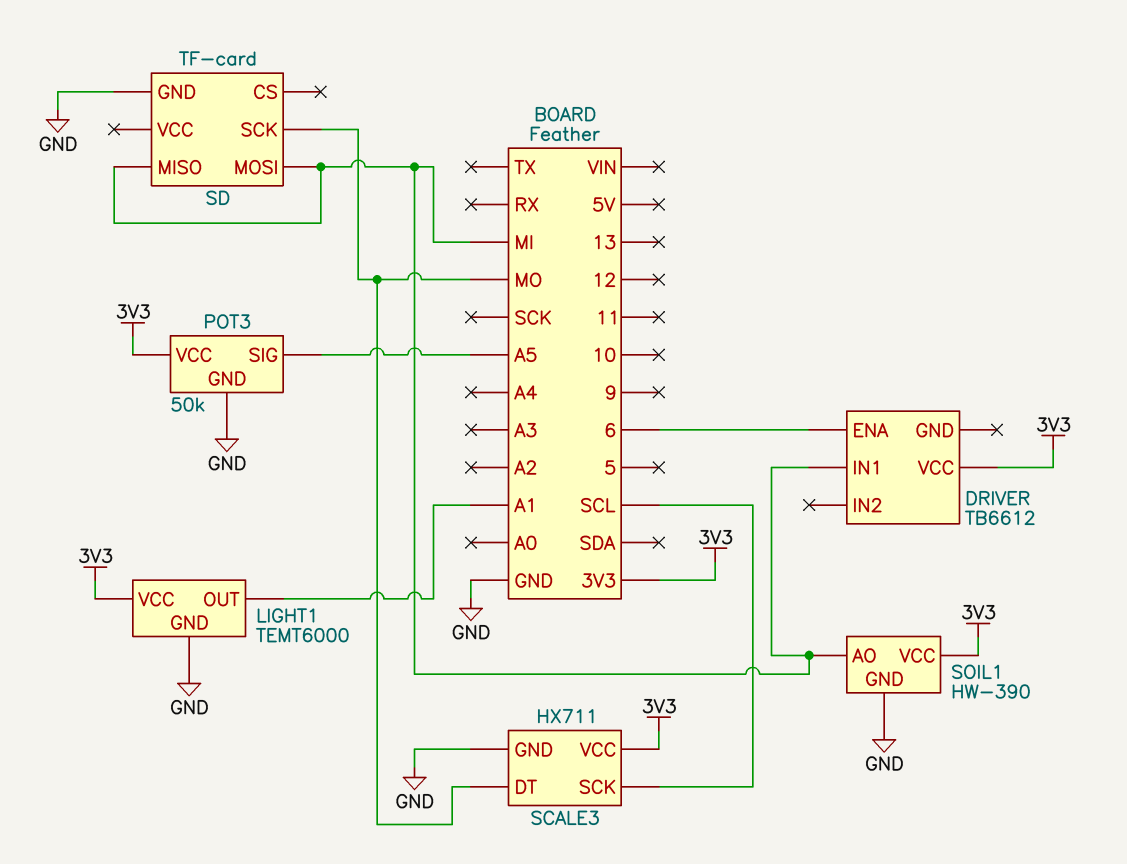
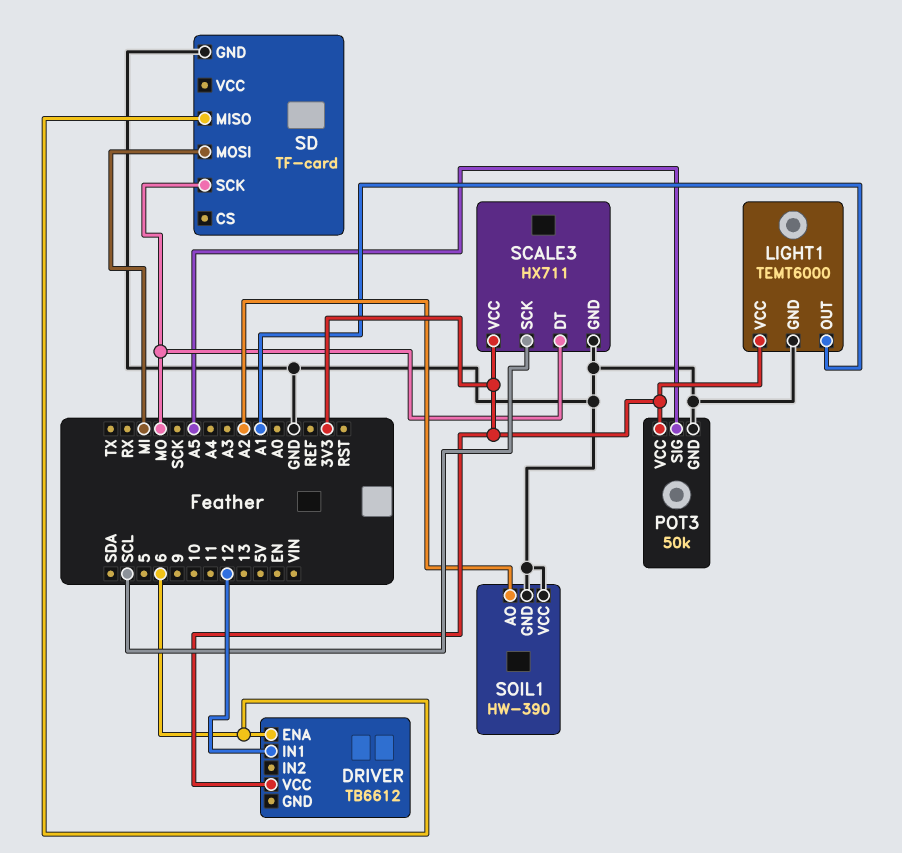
DRIVER pin IN1: MI -> 12
SD pin MISO: MI -> 6
SOIL1 pin AO: MI -> A2
SOIL1 pin VCC: 3V3 -> GND

